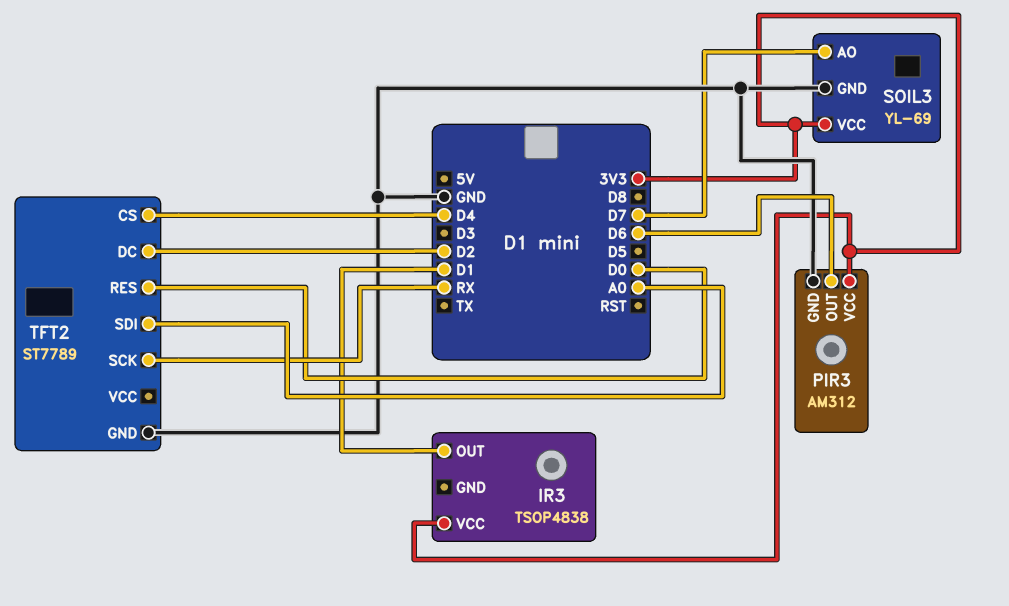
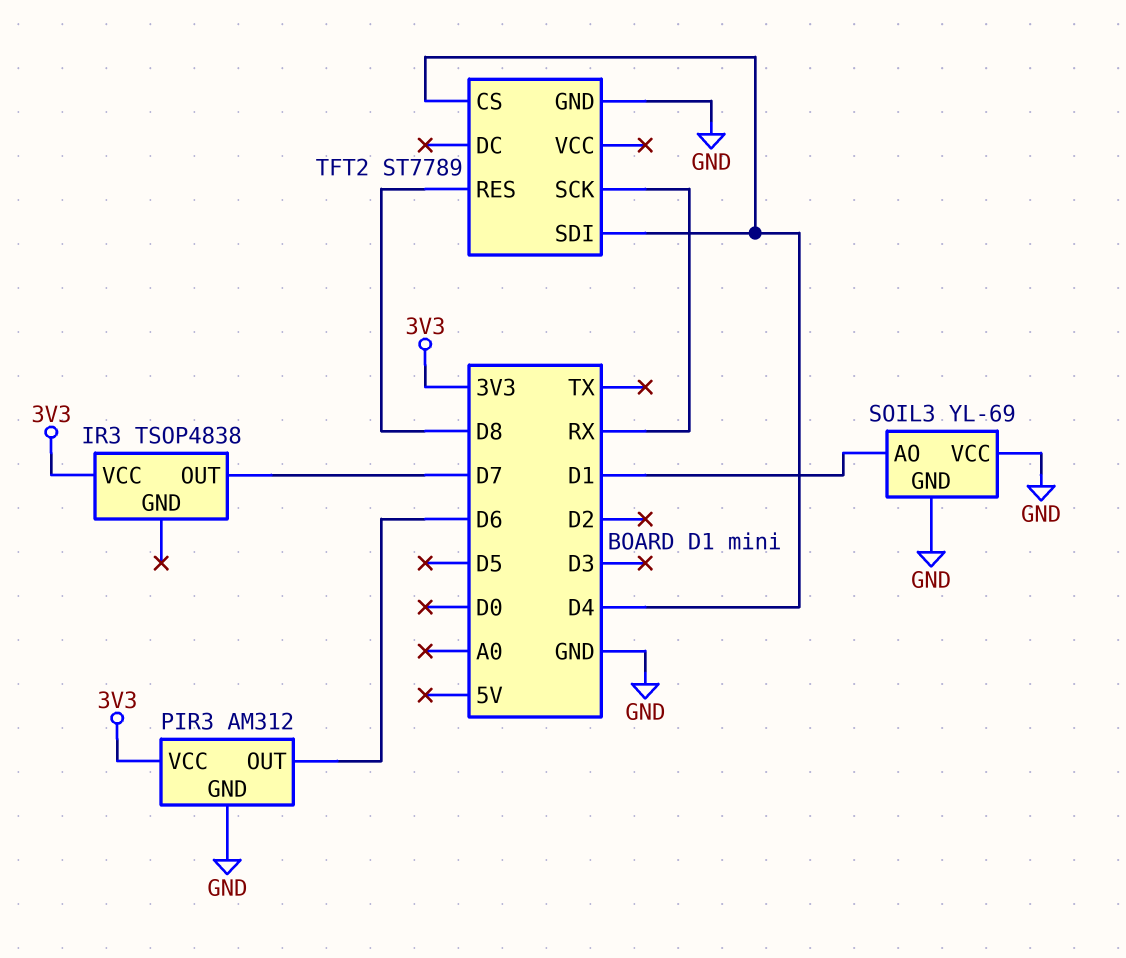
IR3 pin OUT: D1 -> D7
SOIL3 pin AO: D7 -> D1
SOIL3 pin VCC: 3V3 -> GND
TFT2 pin DC: D2 -> none
TFT2 pin RES: D0 -> D8
TFT2 pin SDI: A0 -> D4

